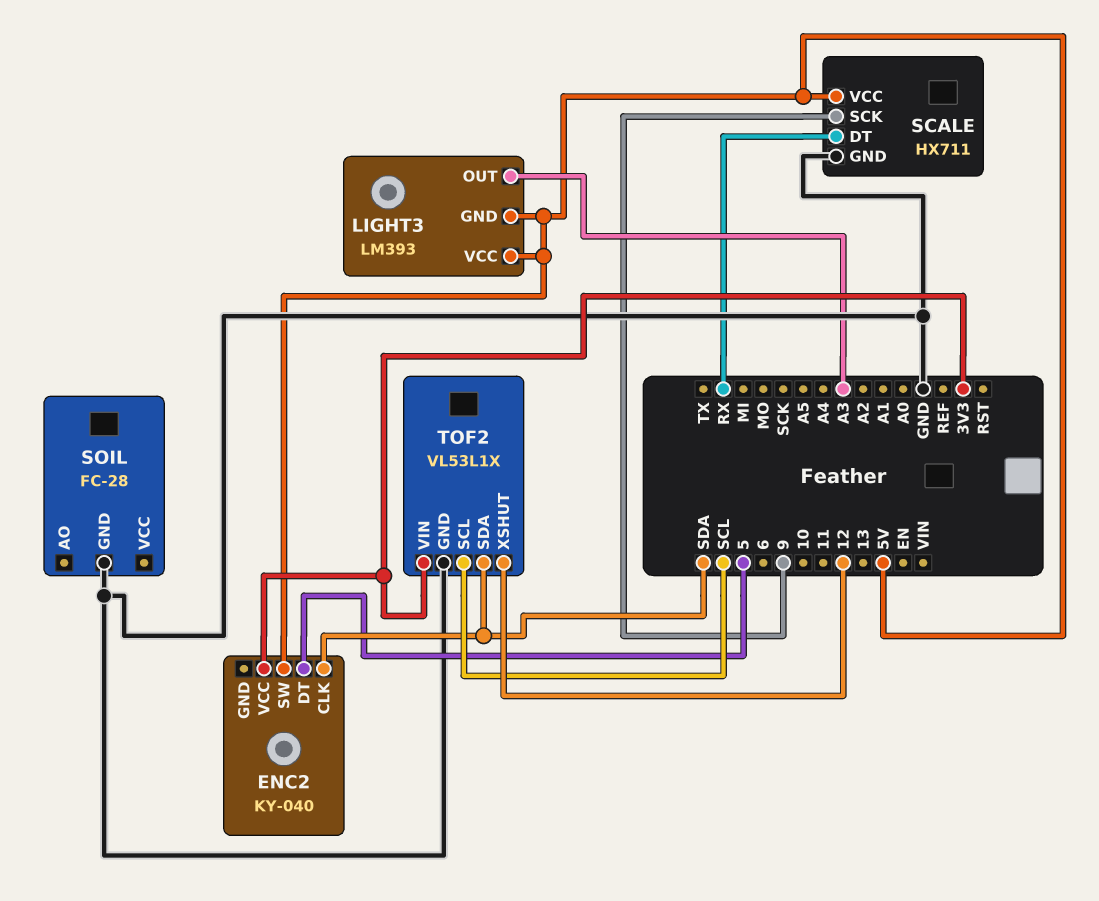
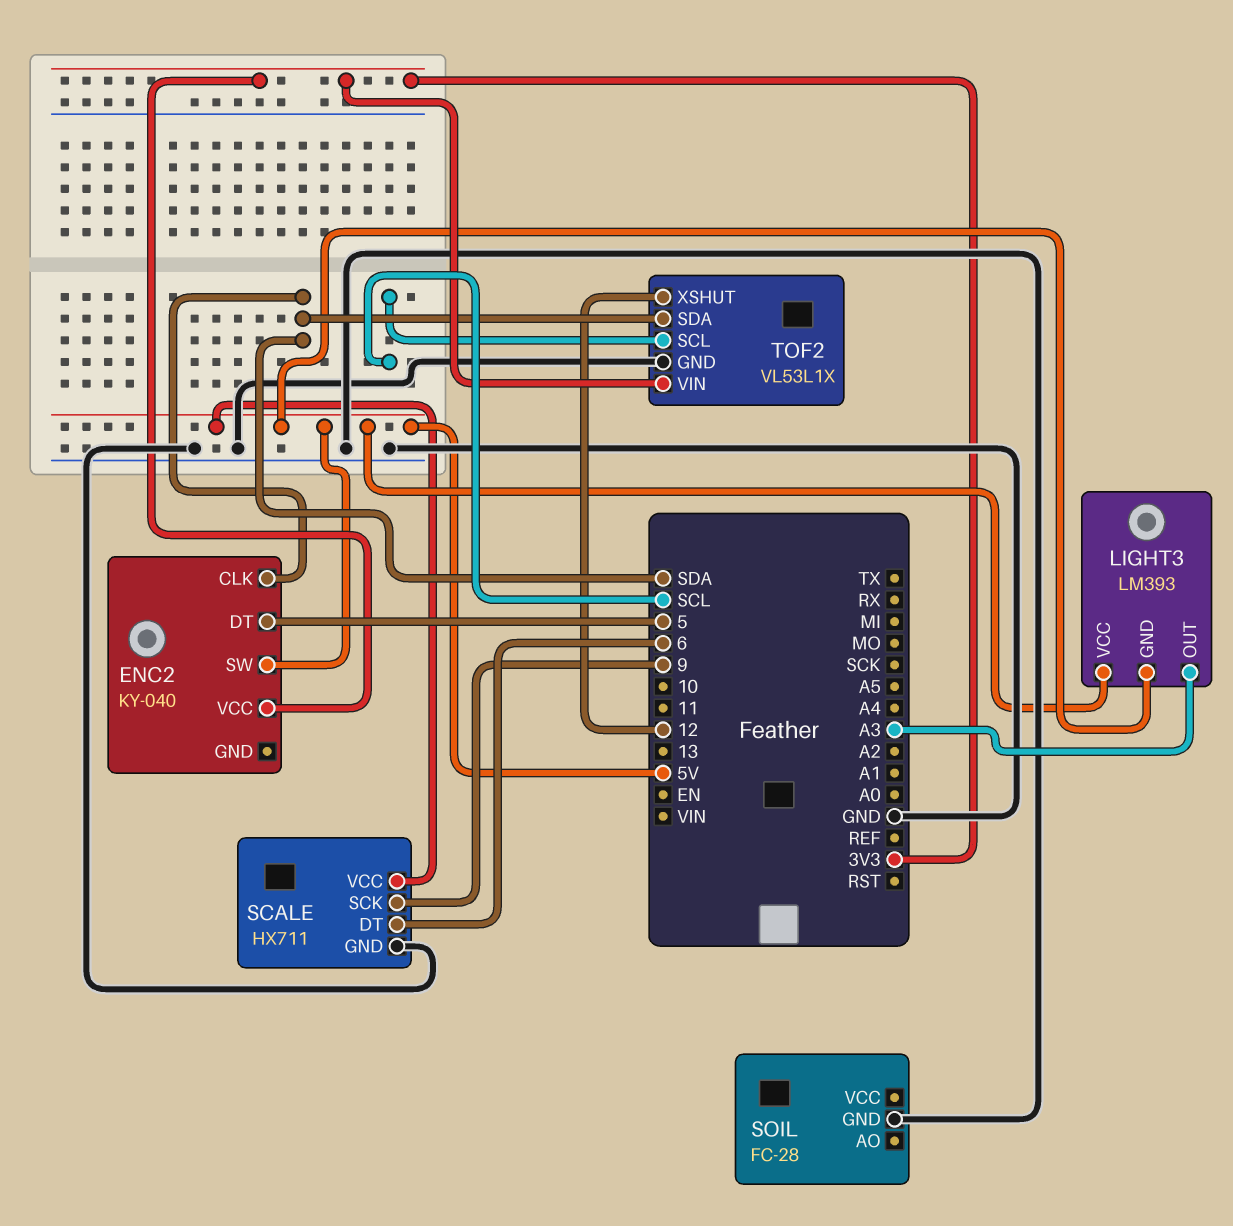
SCALE pin DT: RX -> 6

